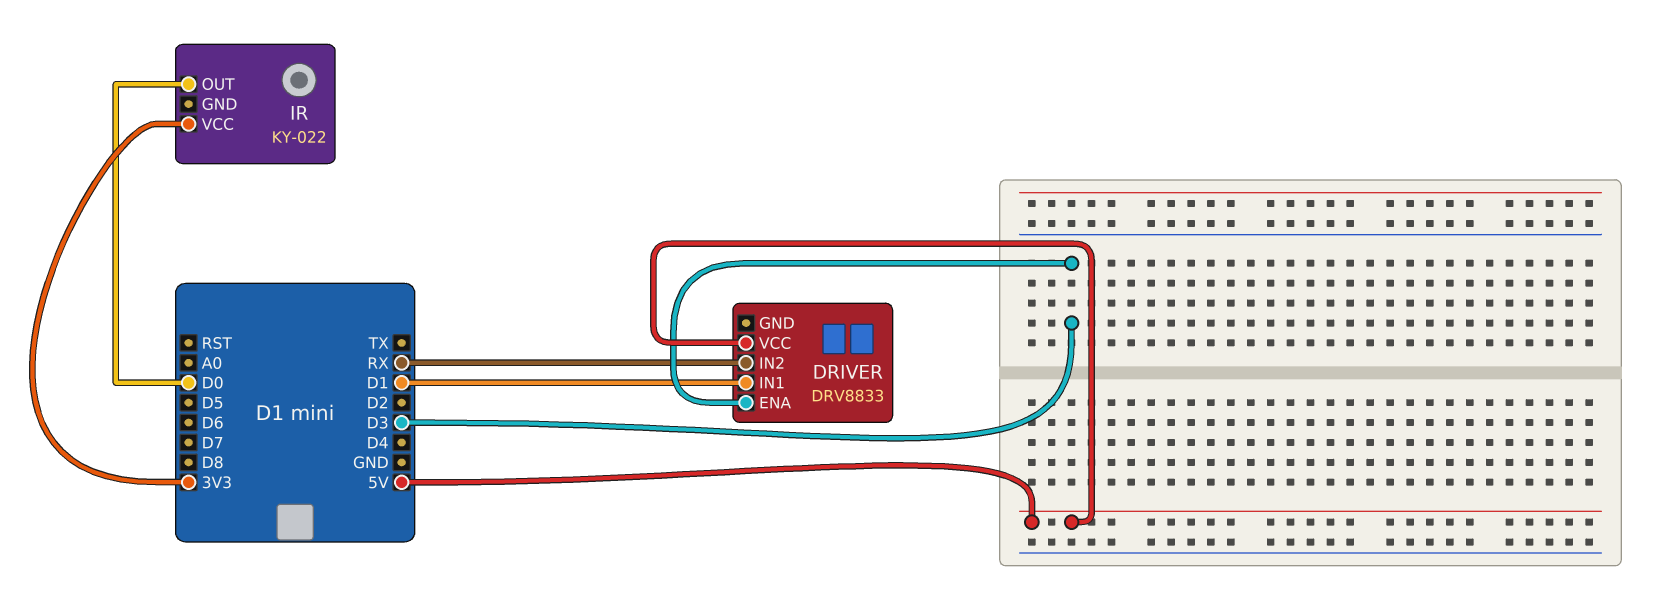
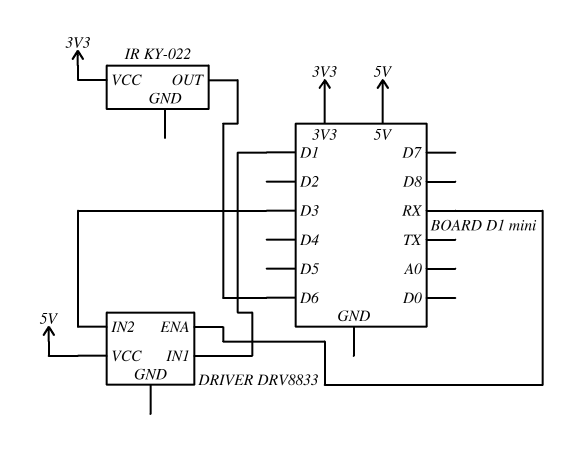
DRIVER pin ENA: D3 -> RX
DRIVER pin IN2: RX -> D3
IR pin OUT: D0 -> D6

